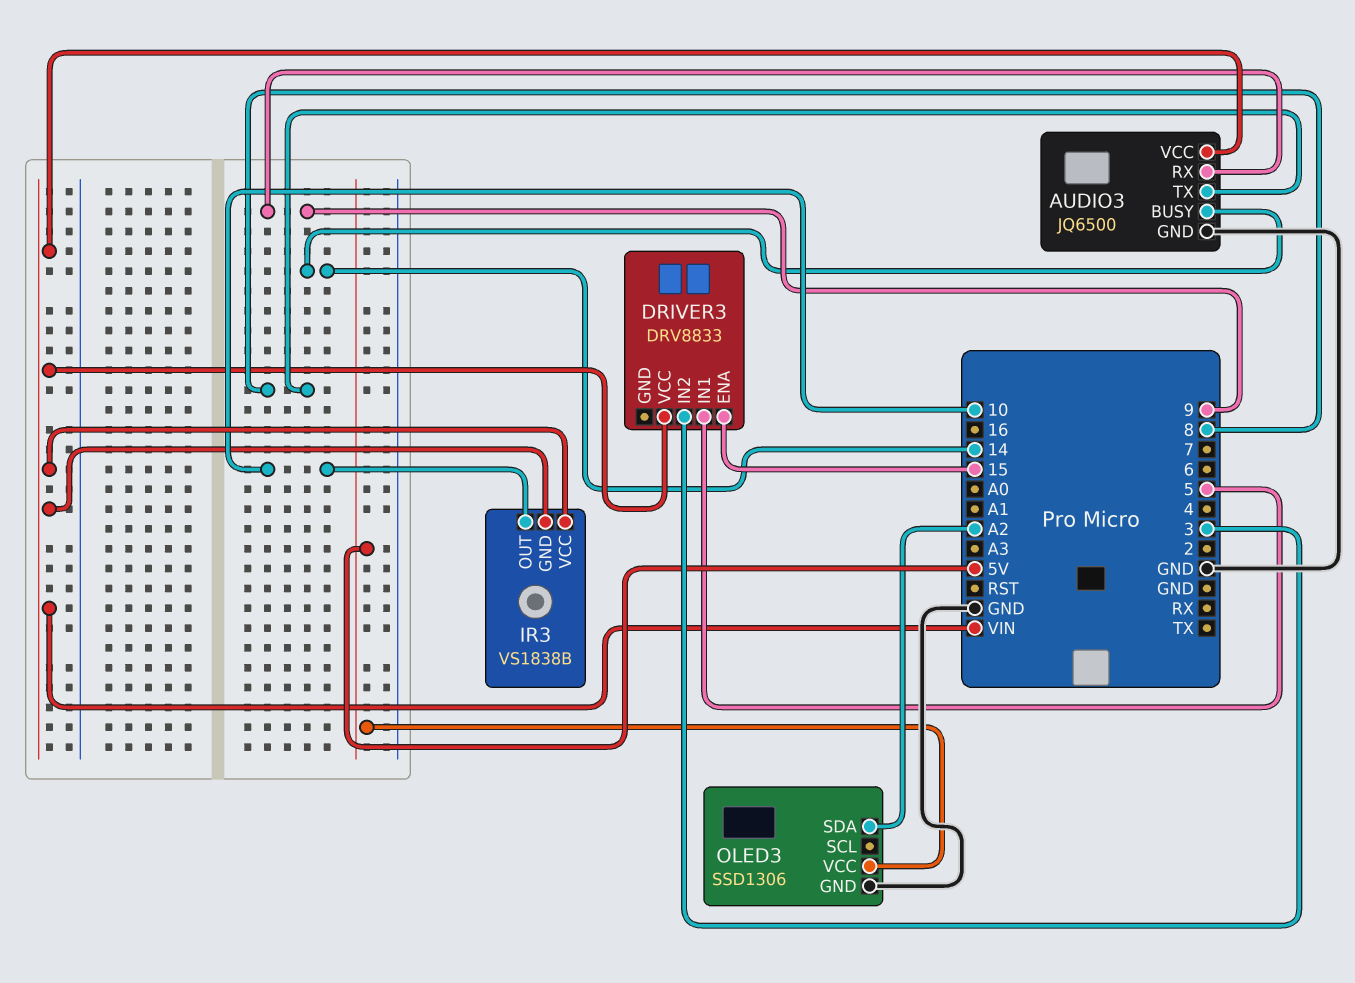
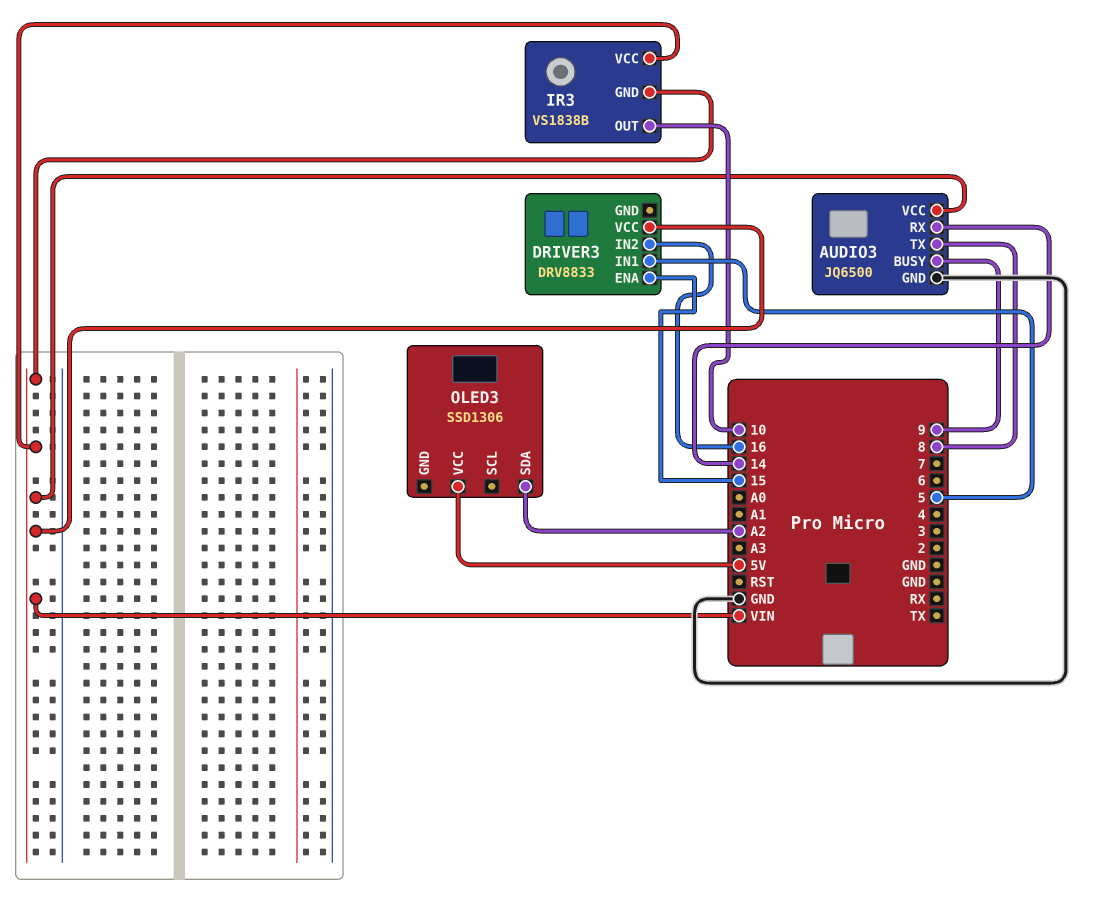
AUDIO3 pin BUSY: 14 -> 9
AUDIO3 pin RX: 9 -> 14
DRIVER3 pin IN2: 3 -> 16
OLED3 pin GND: GND -> none

